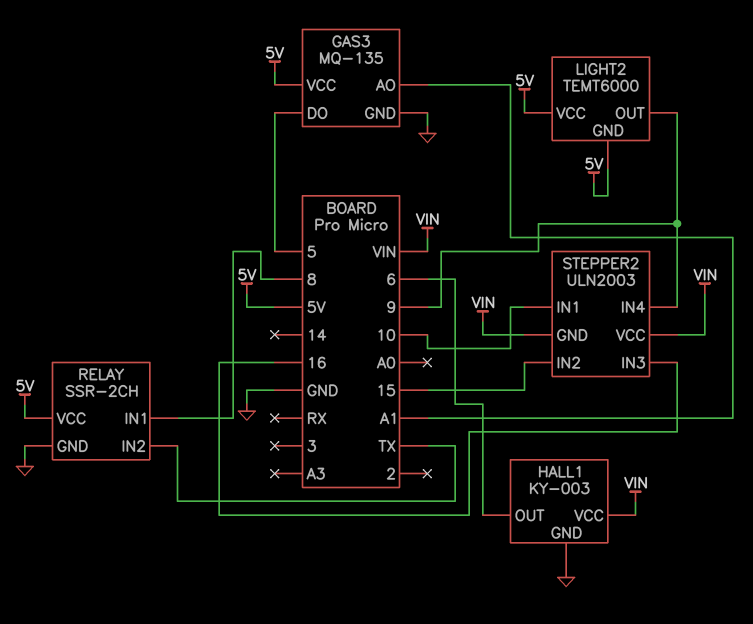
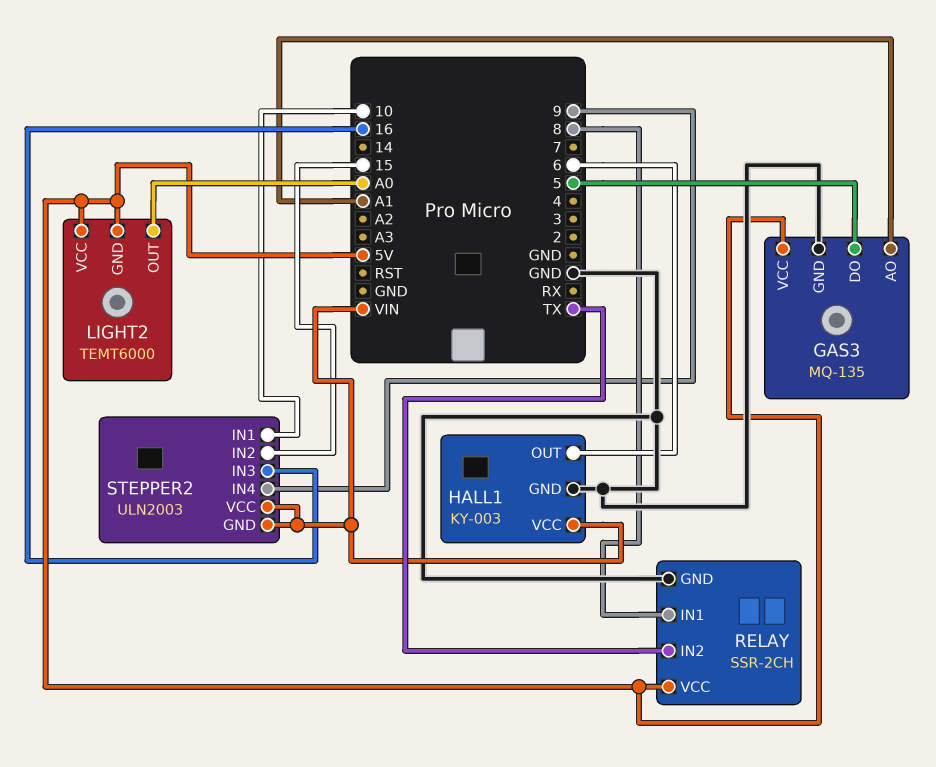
LIGHT2 pin OUT: 9 -> A0

